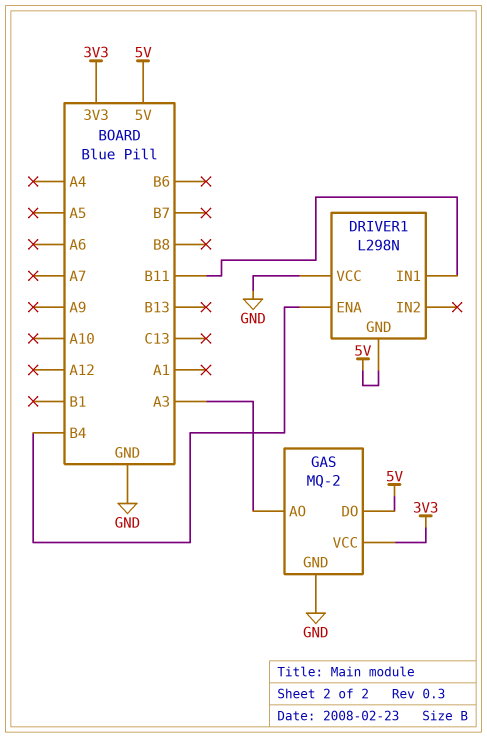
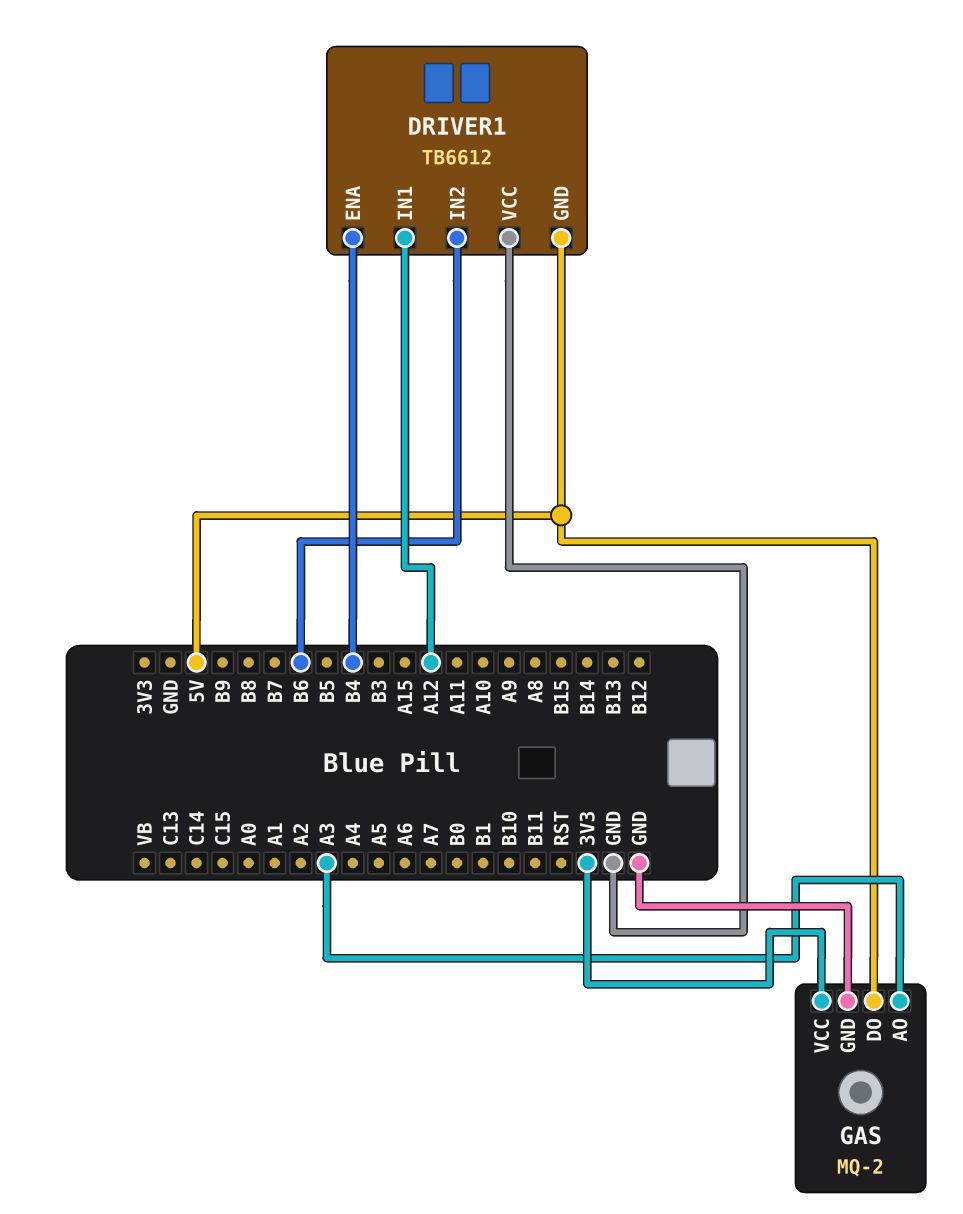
DRIVER1: L298N -> TB6612
DRIVER1 pin IN1: B11 -> A12
DRIVER1 pin IN2: none -> B6

